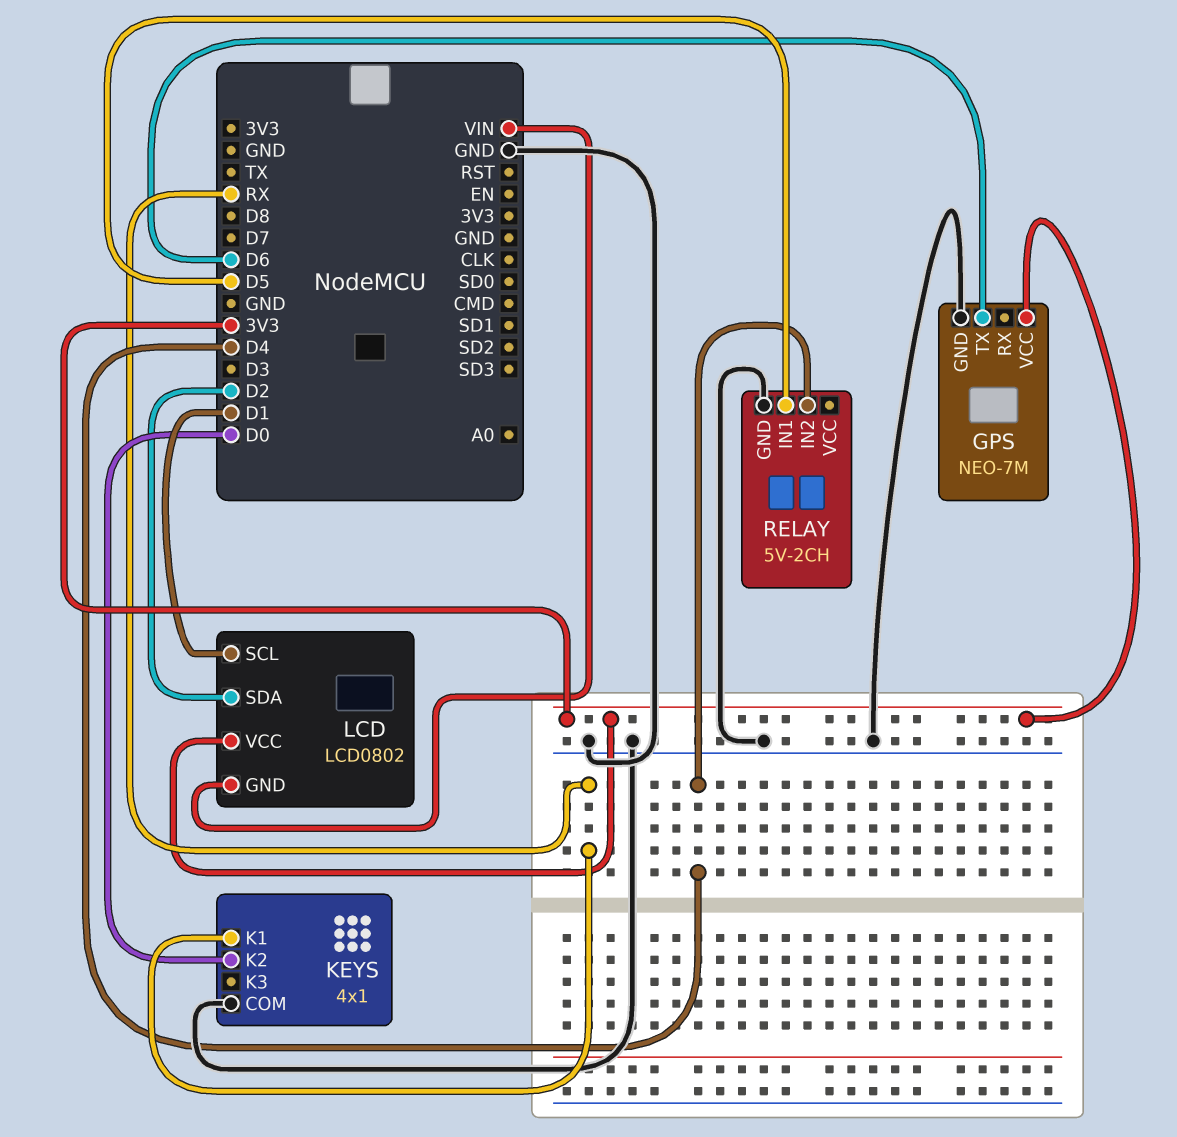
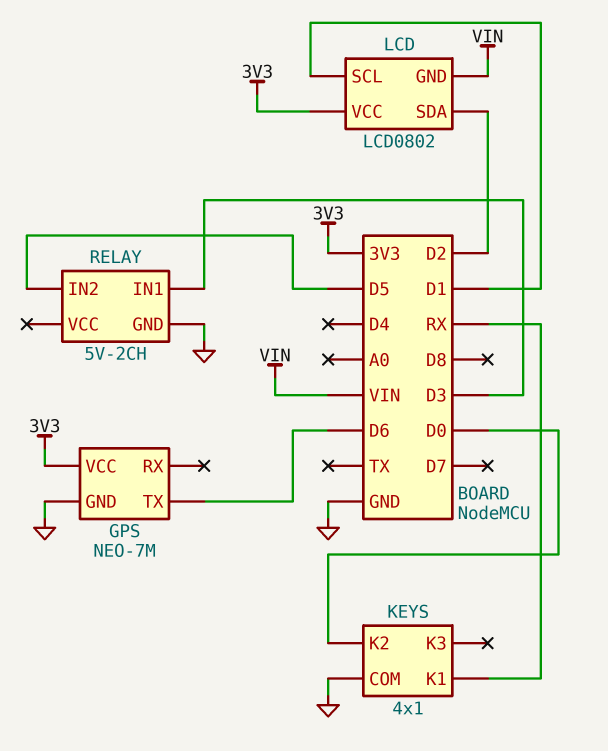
RELAY pin IN1: D5 -> D3
RELAY pin IN2: D4 -> D5

